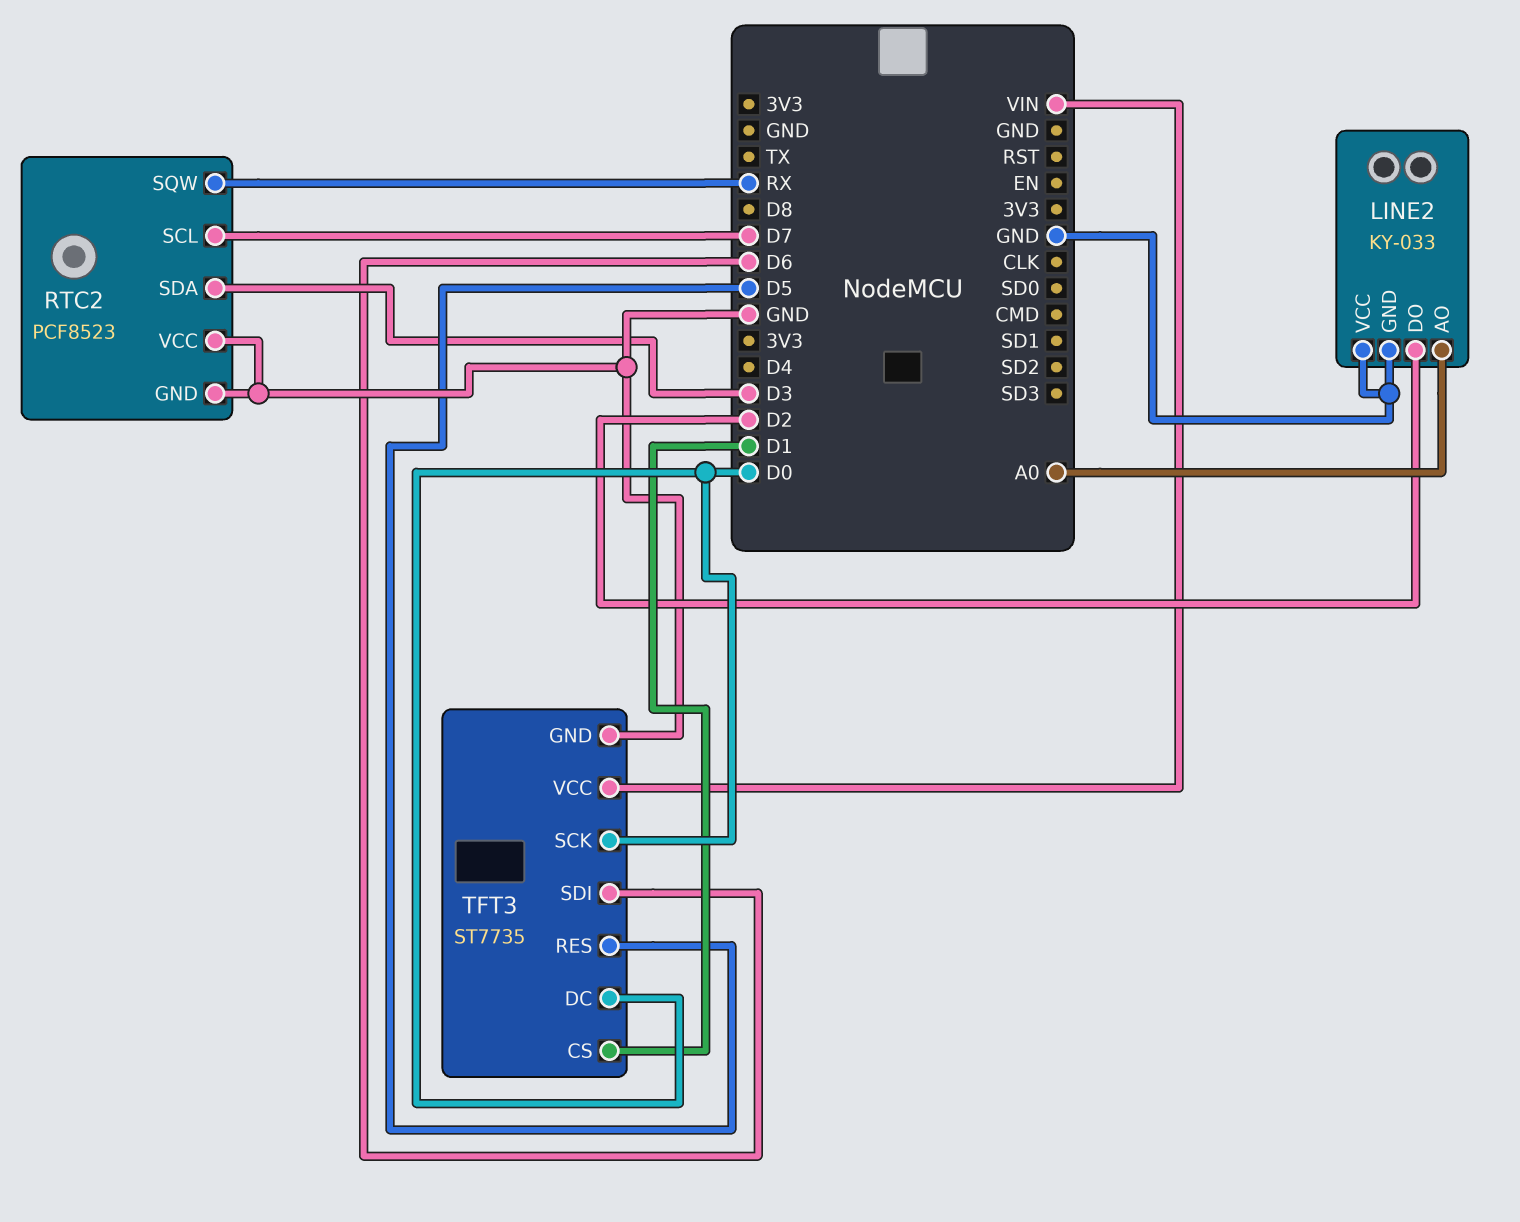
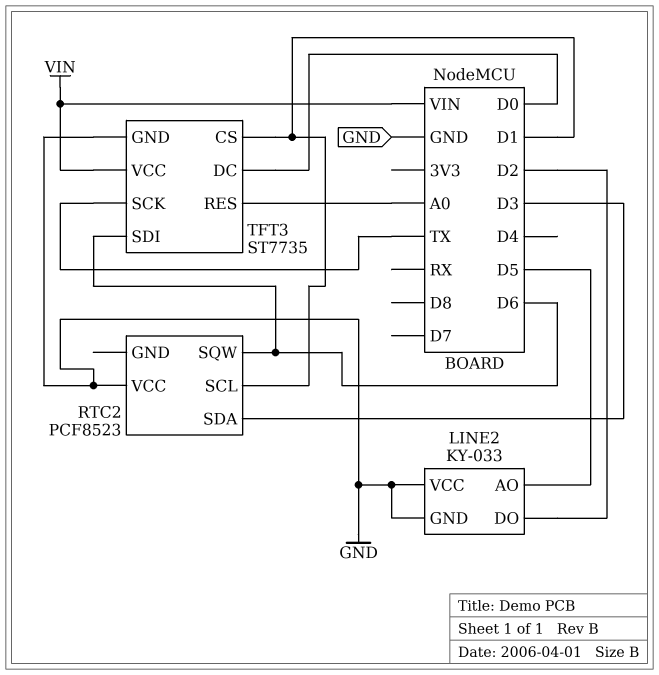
LINE2 pin AO: A0 -> D5
RTC2 pin GND: GND -> none
RTC2 pin SCL: D7 -> D1
RTC2 pin SQW: RX -> D6
TFT3 pin RES: D5 -> A0
TFT3 pin SCK: D0 -> TX

